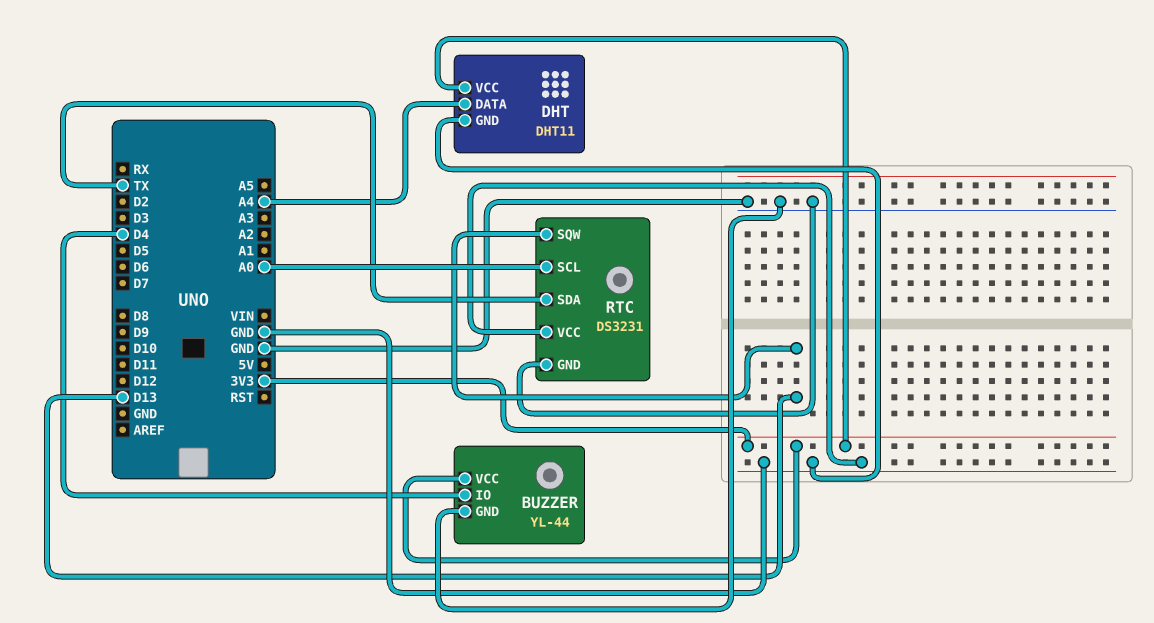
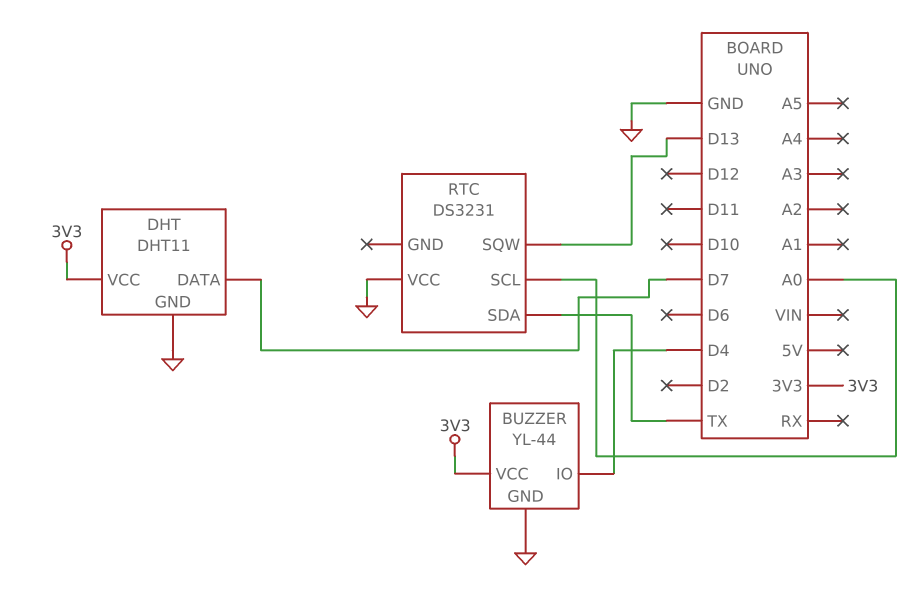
DHT pin DATA: A4 -> D7
RTC pin GND: GND -> none

